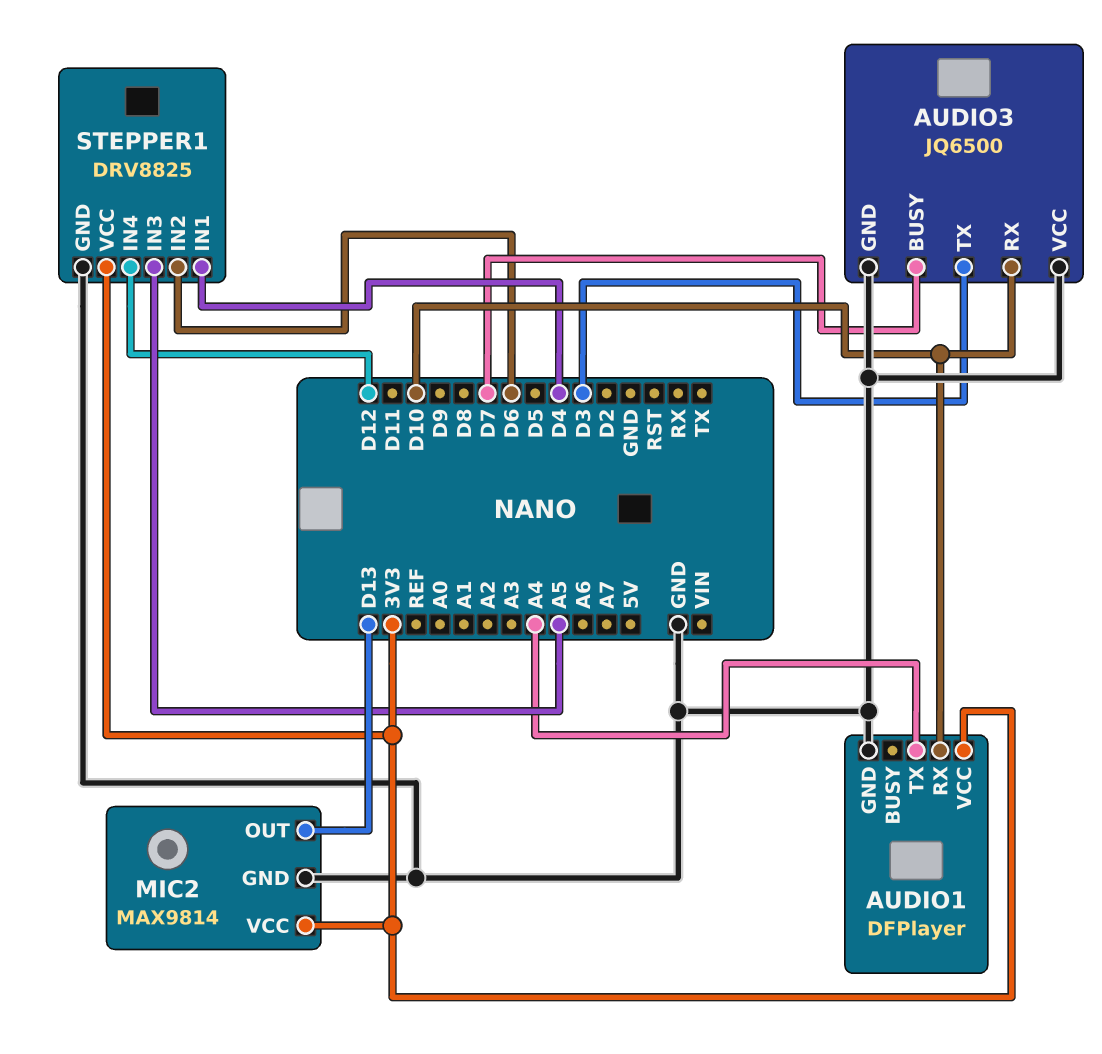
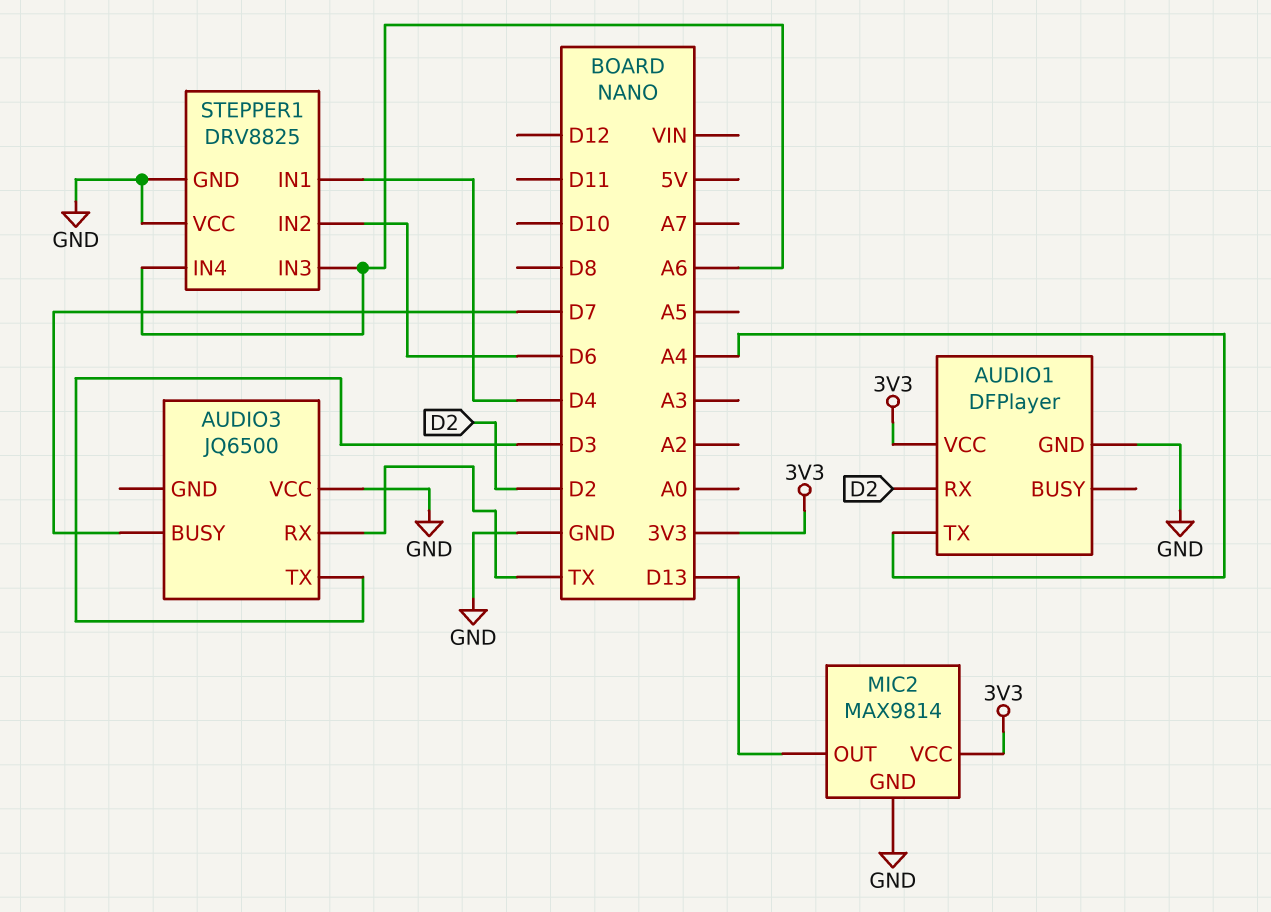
AUDIO1 pin RX: D10 -> D2
AUDIO3 pin GND: GND -> none
AUDIO3 pin RX: D10 -> TX
STEPPER1 pin IN3: A5 -> A6
STEPPER1 pin IN4: D12 -> A6
STEPPER1 pin VCC: 3V3 -> GND

